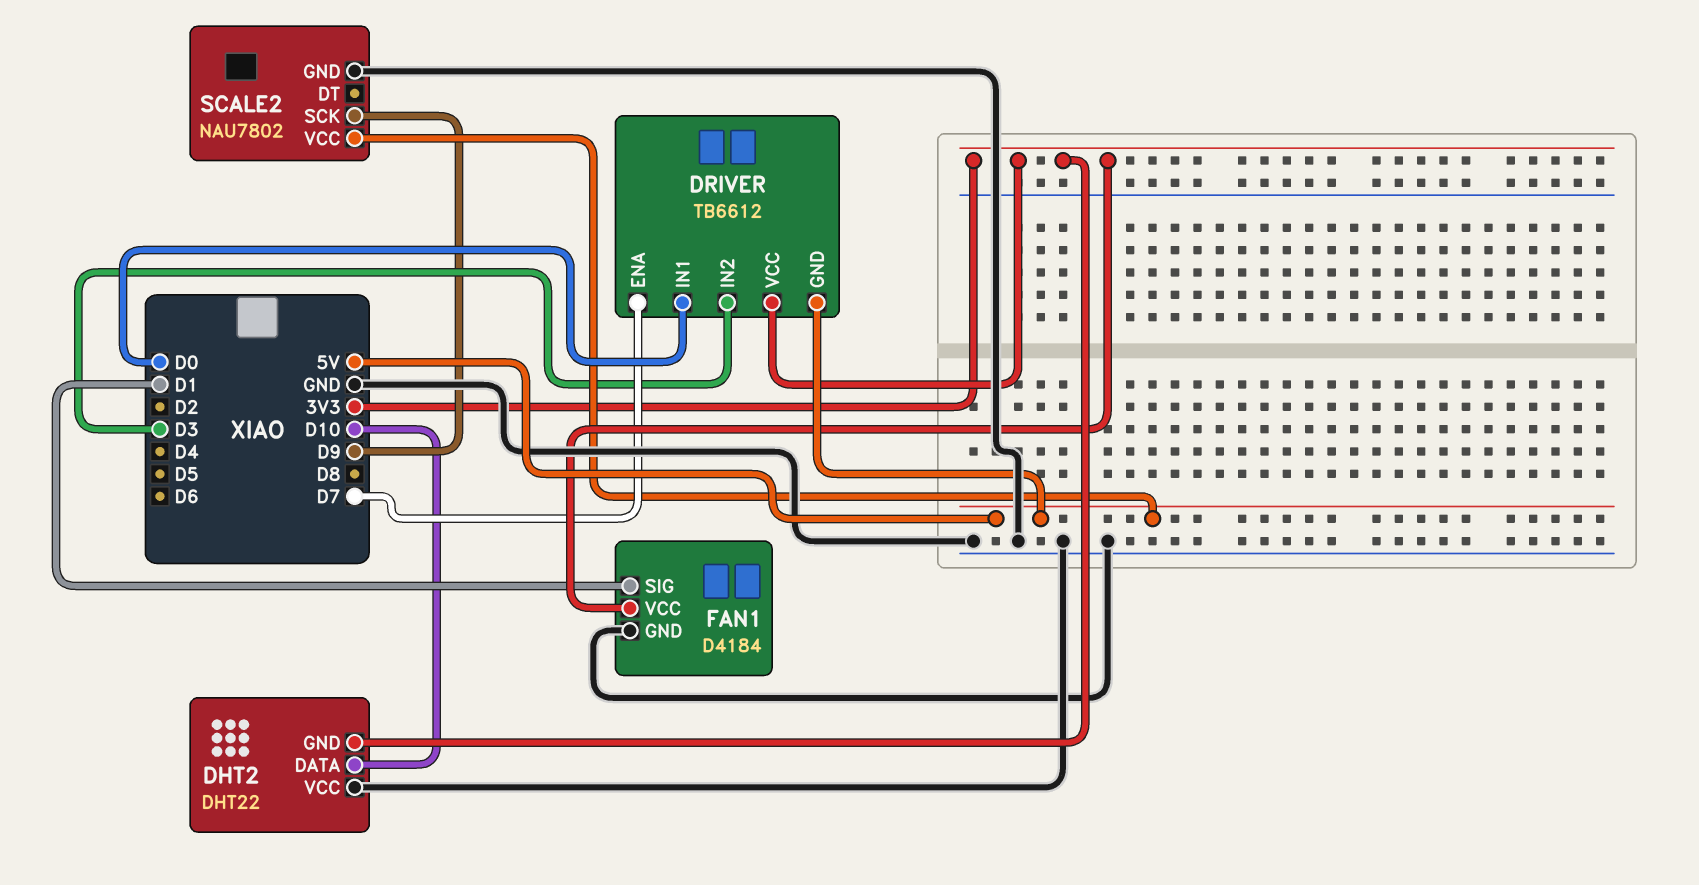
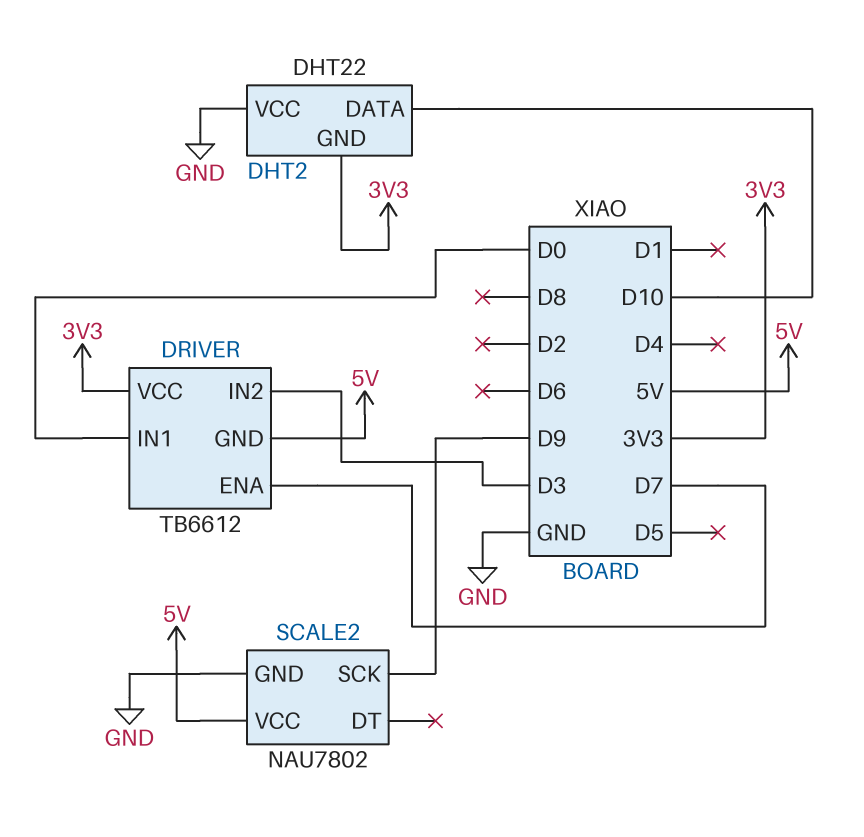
FAN1: D4184 -> none
FAN1 pin GND: GND -> none
FAN1 pin SIG: D1 -> none
FAN1 pin VCC: 3V3 -> none

